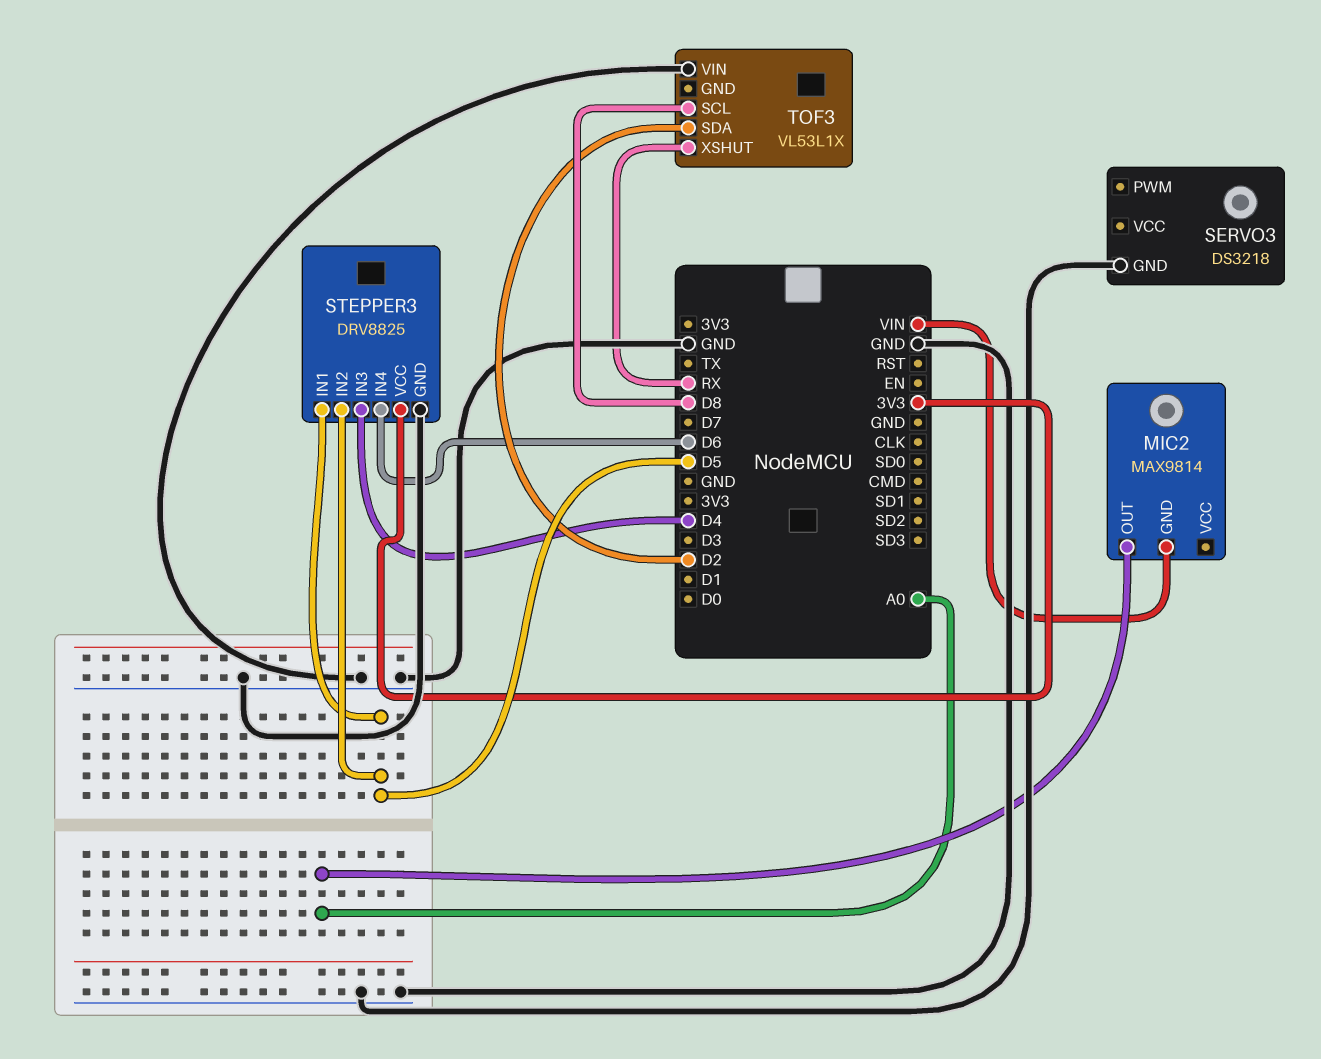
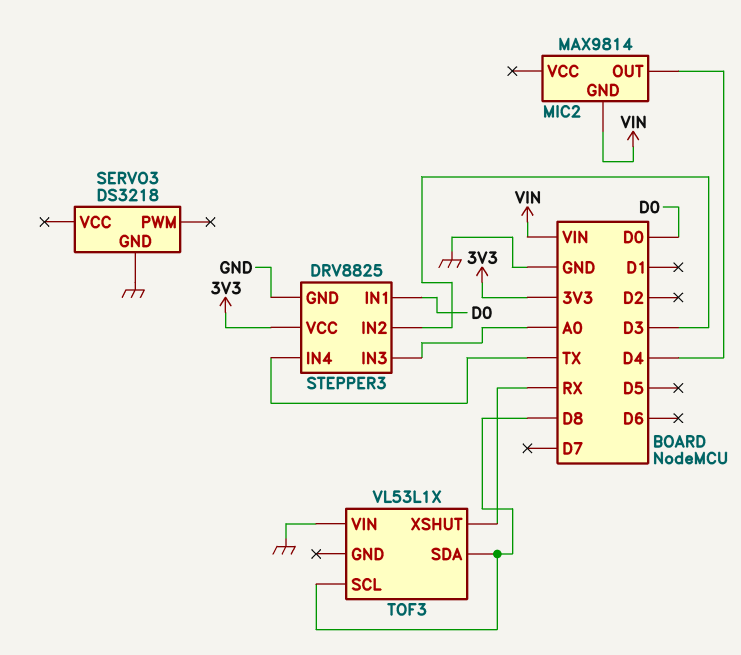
MIC2 pin OUT: A0 -> D4
STEPPER3 pin IN1: D5 -> D0
STEPPER3 pin IN2: D5 -> D3
STEPPER3 pin IN3: D4 -> A0
STEPPER3 pin IN4: D6 -> TX
TOF3 pin SDA: D2 -> D8

